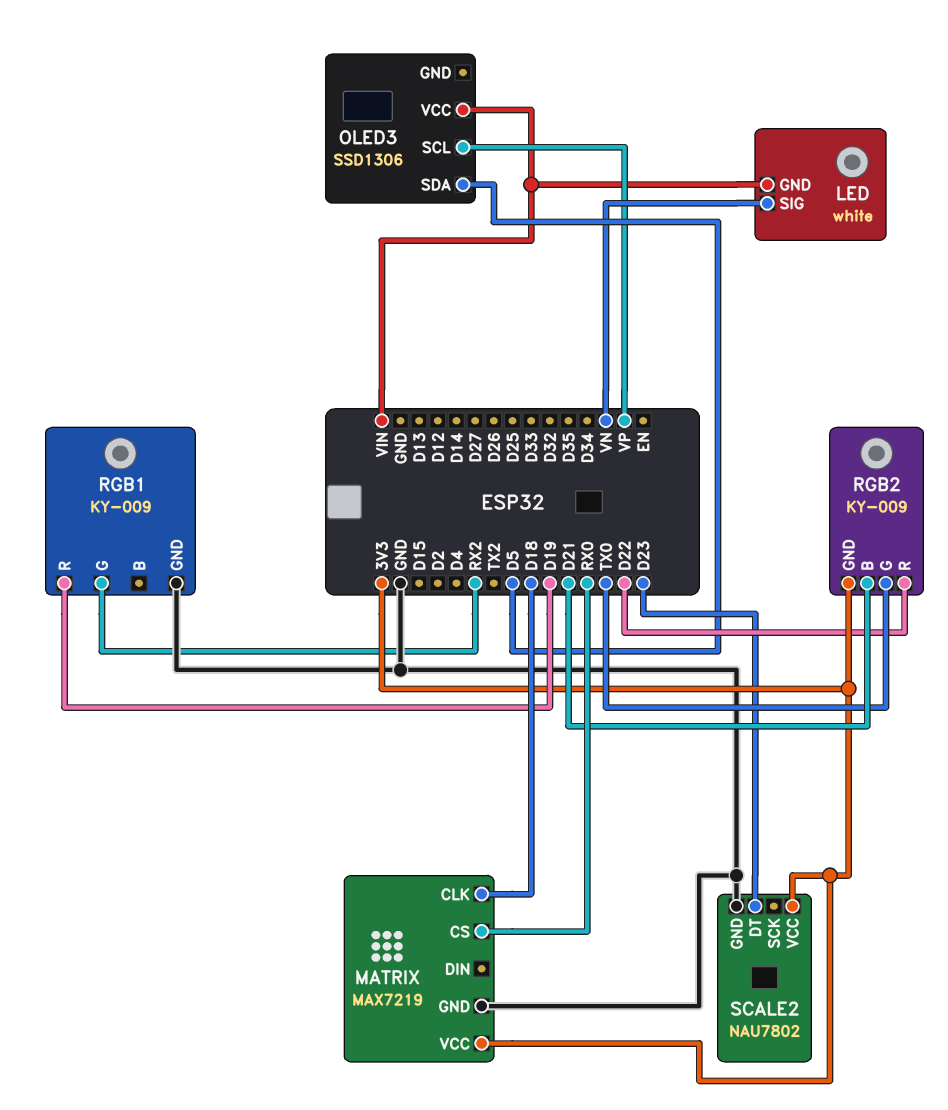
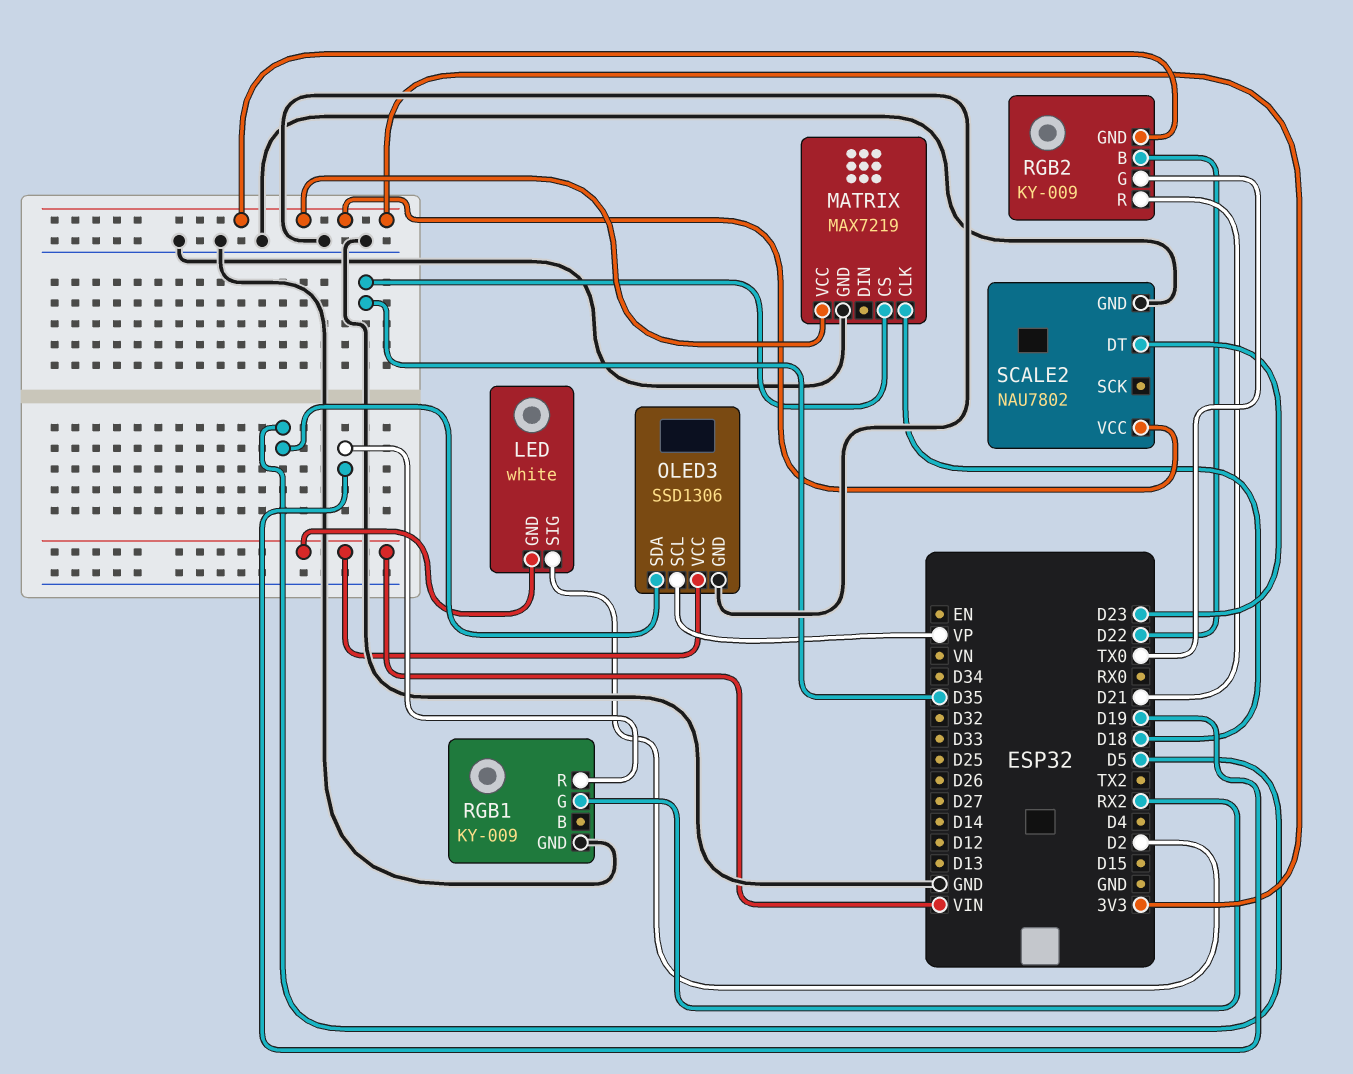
LED pin SIG: VN -> D2
MATRIX pin CS: RX0 -> D35
OLED3 pin GND: none -> GND
RGB2 pin B: D21 -> D22
RGB2 pin R: D22 -> D21

